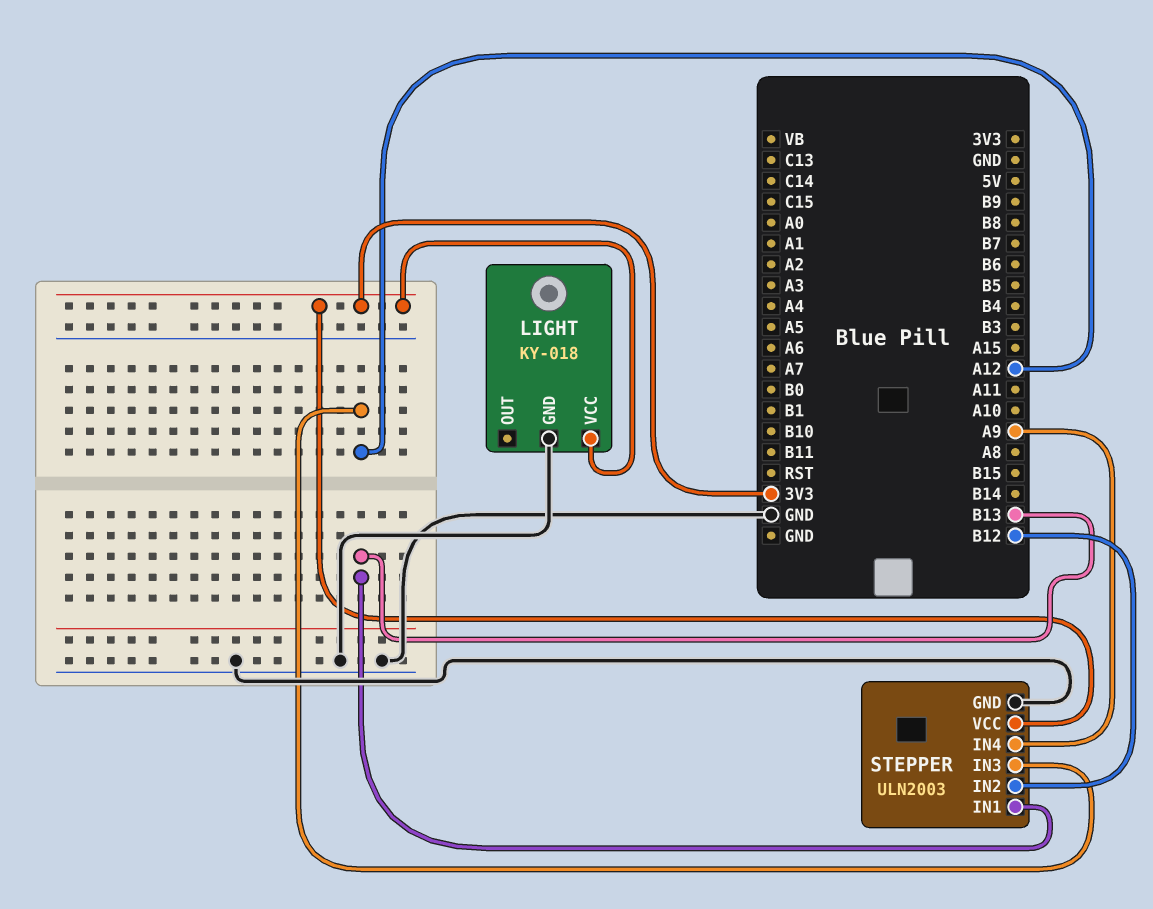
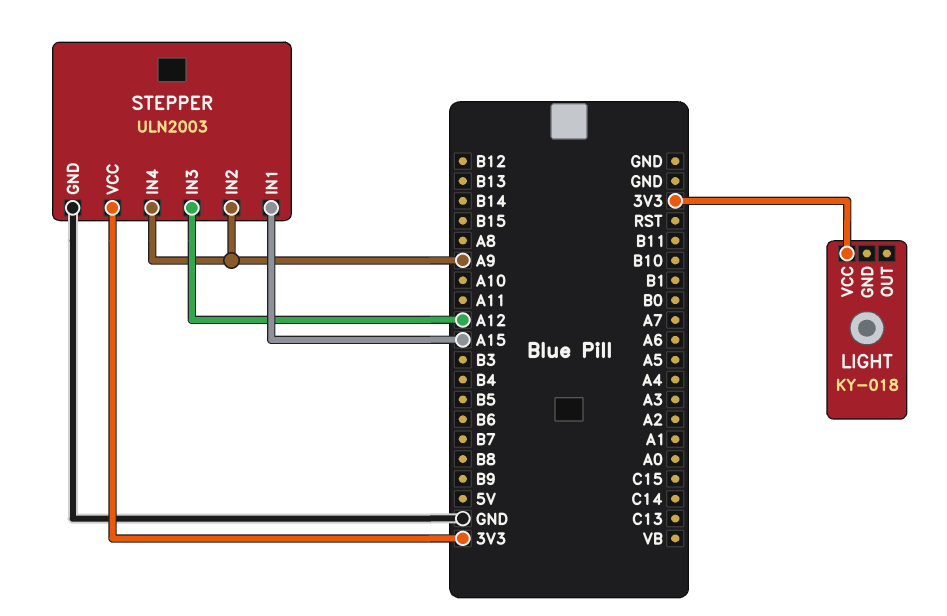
LIGHT pin GND: GND -> none
STEPPER pin IN1: B13 -> A15
STEPPER pin IN2: B12 -> A9

